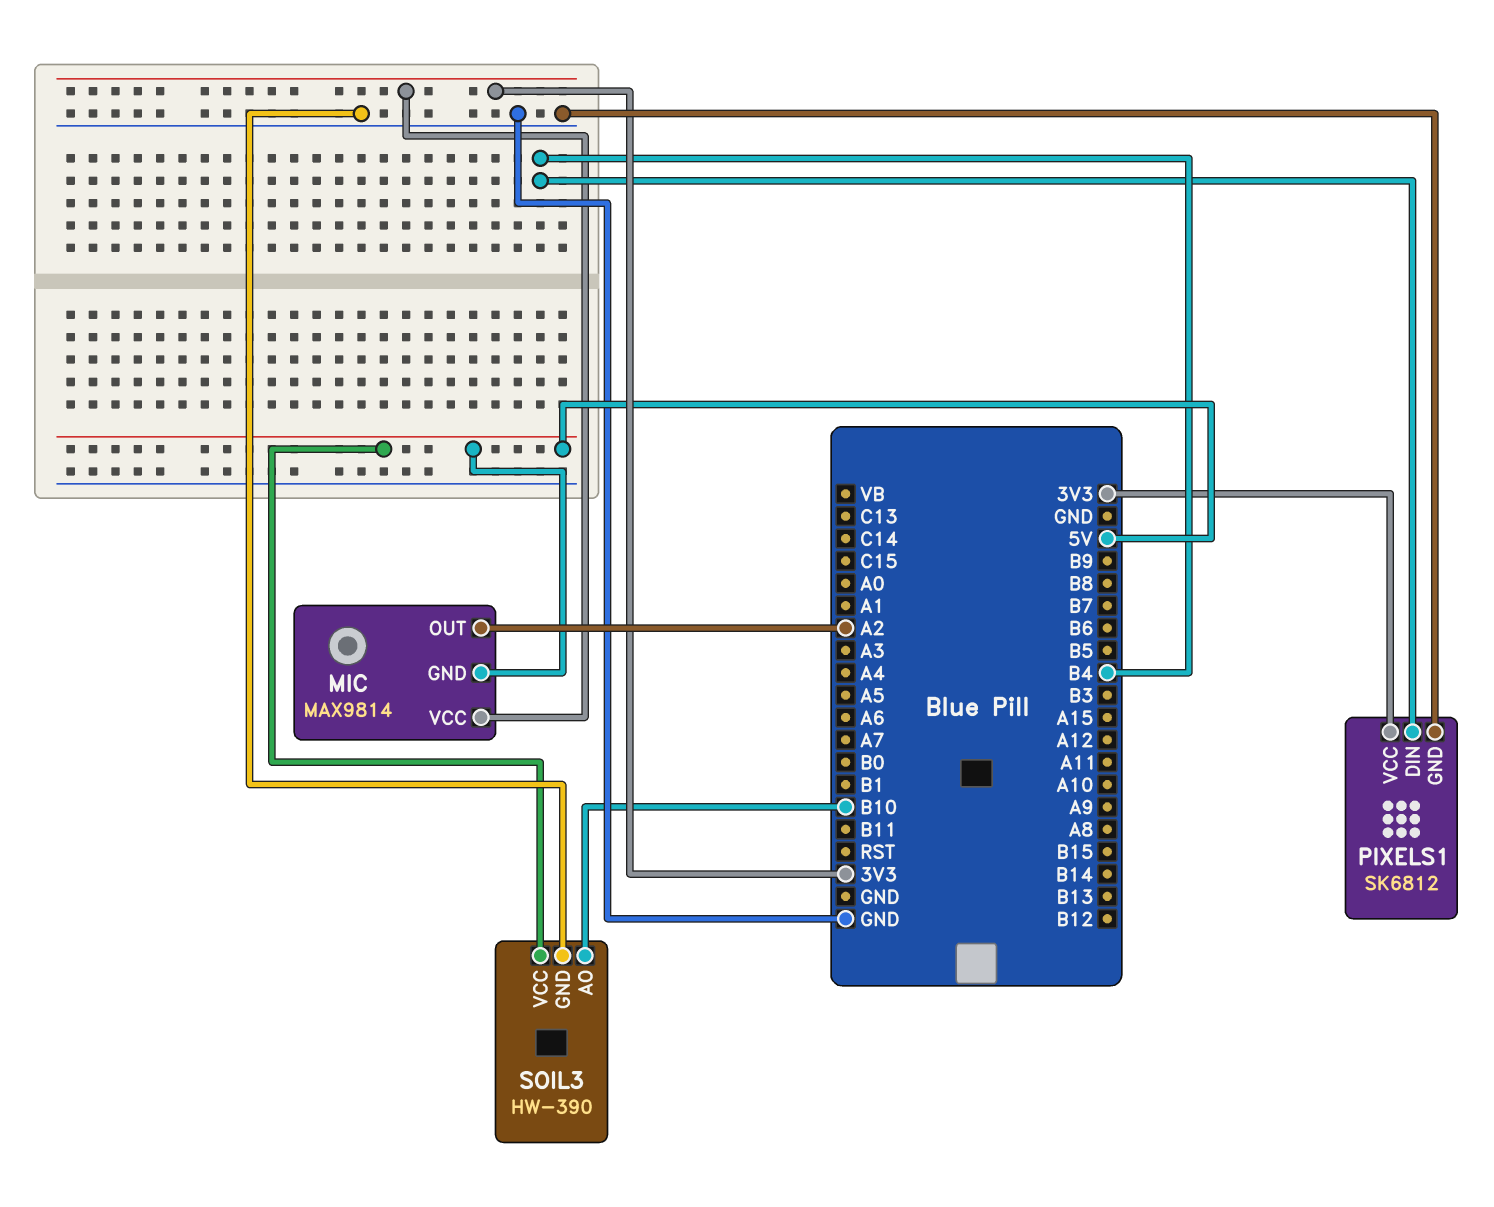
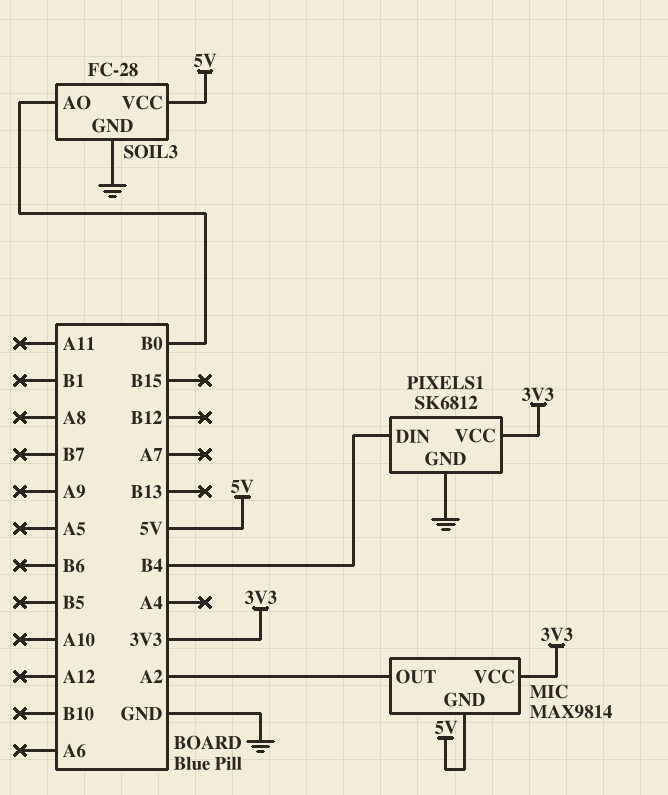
SOIL3: HW-390 -> FC-28
SOIL3 pin AO: B10 -> B0

